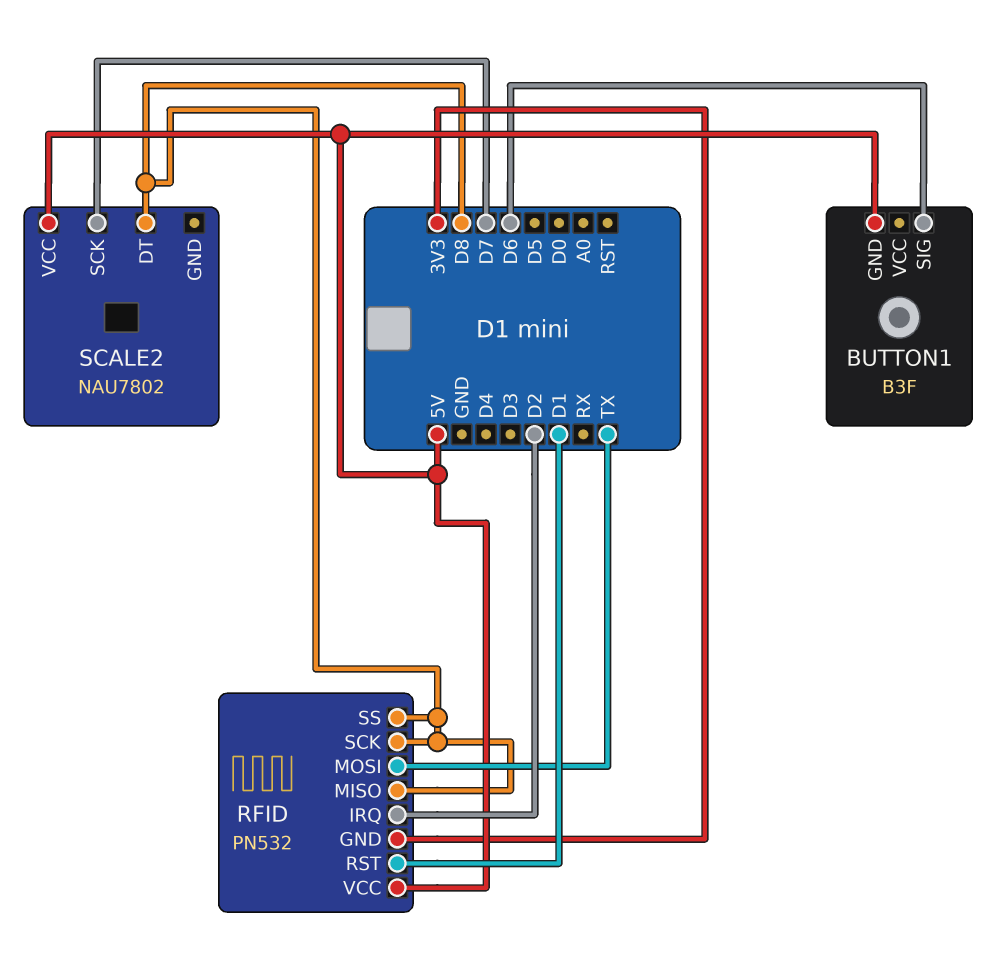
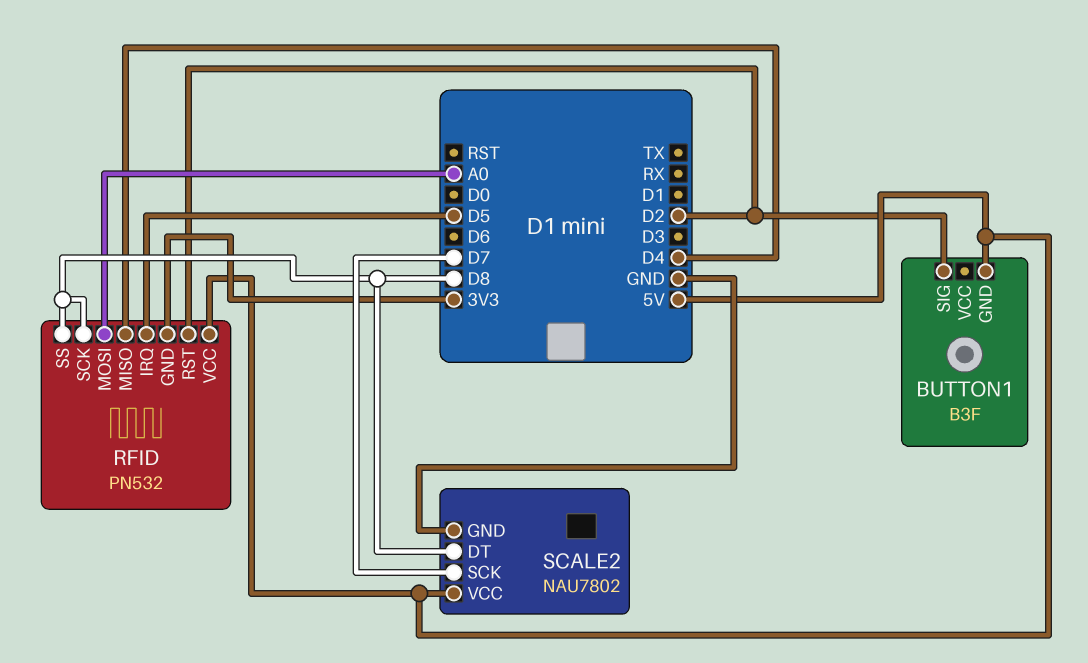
BUTTON1 pin SIG: D6 -> D2
RFID pin IRQ: D2 -> D5
RFID pin MISO: D8 -> D4
RFID pin MOSI: TX -> A0
RFID pin RST: D1 -> D2
SCALE2 pin GND: none -> GND

